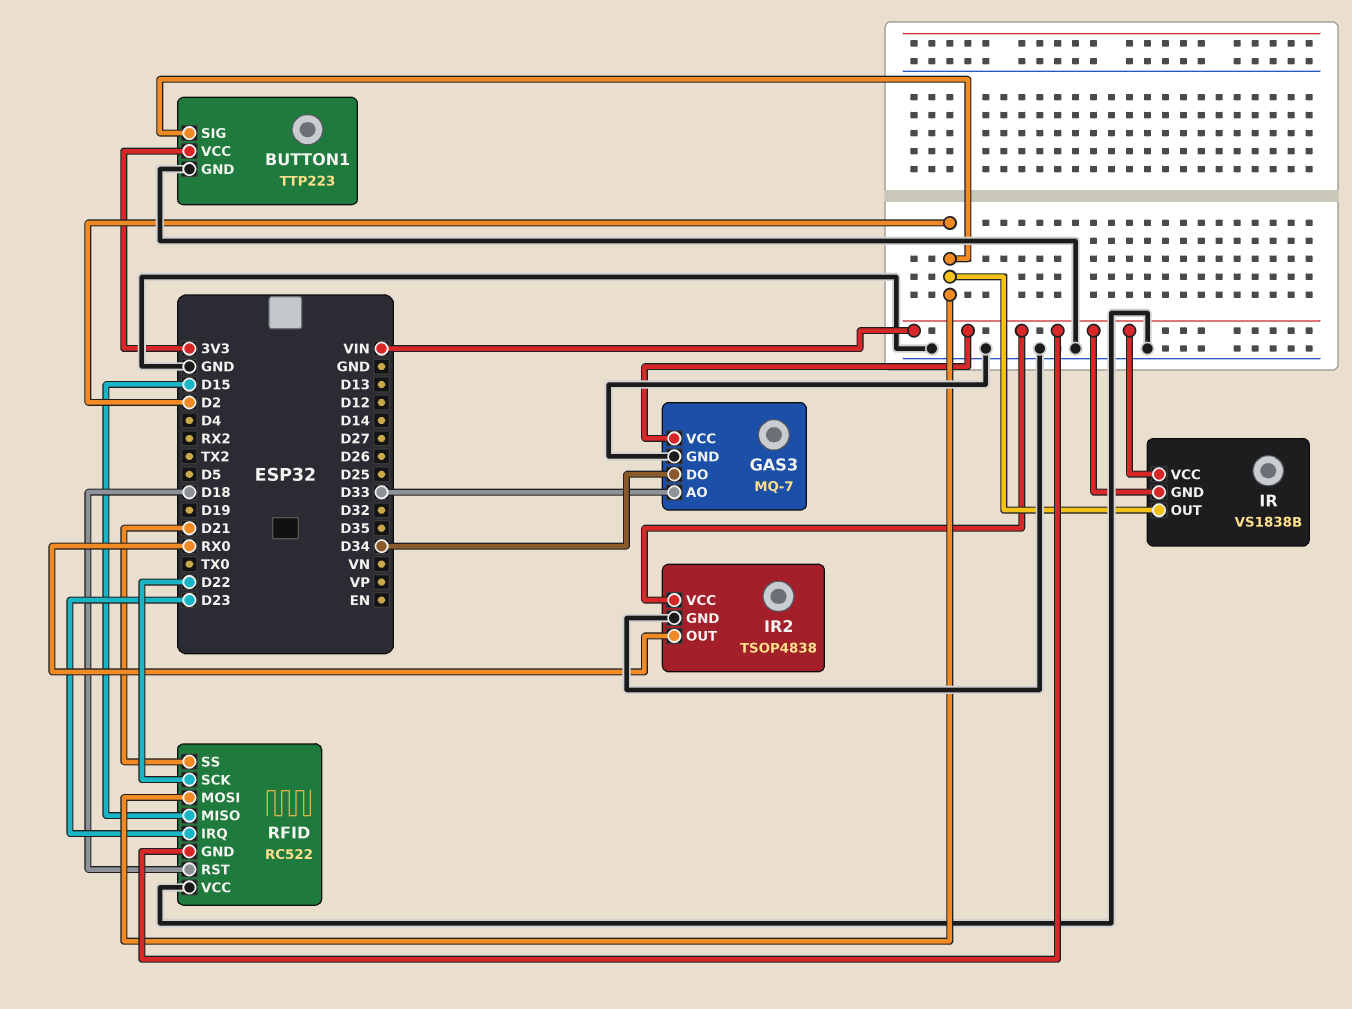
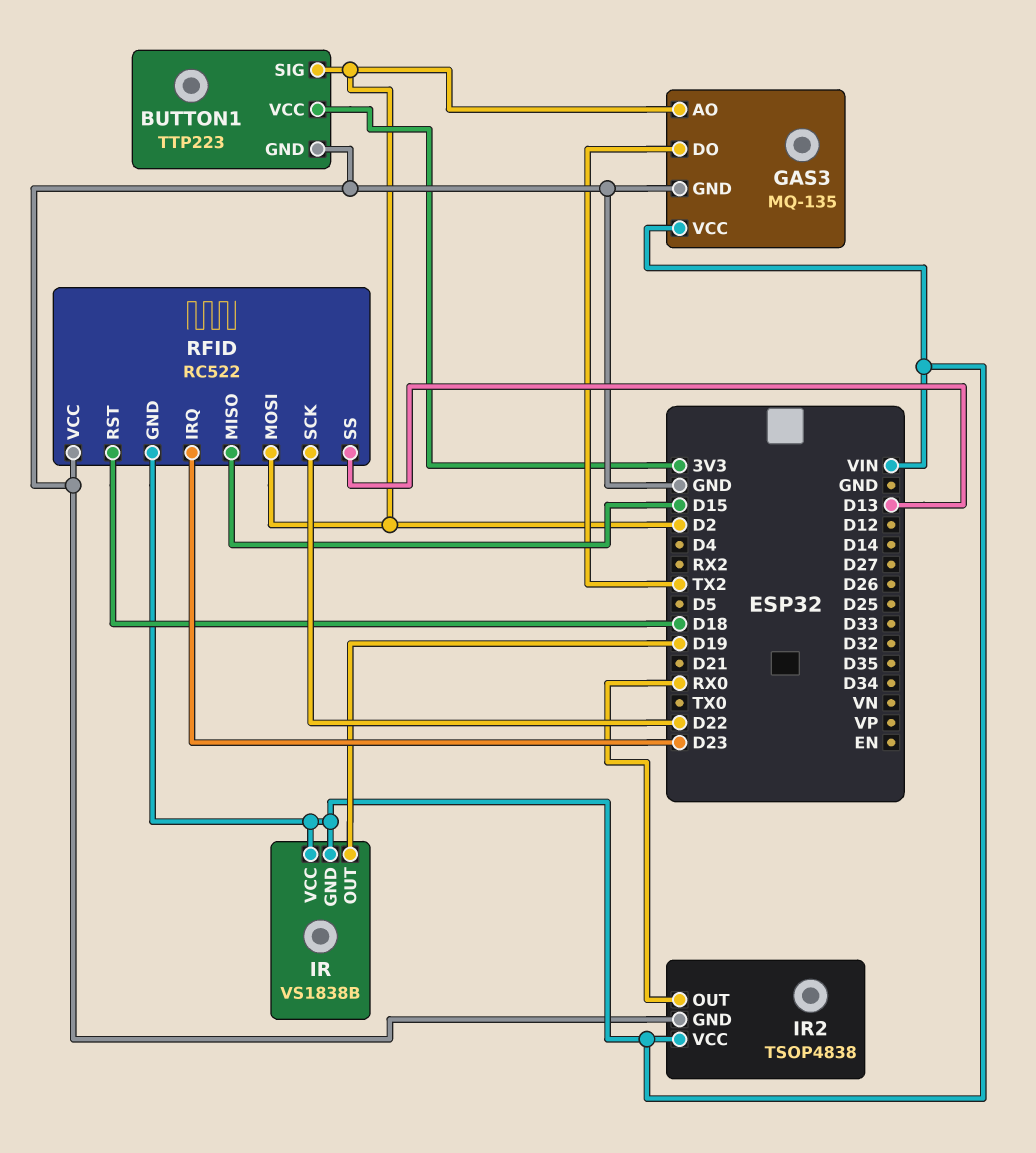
GAS3: MQ-7 -> MQ-135
GAS3 pin AO: D33 -> D2
GAS3 pin DO: D34 -> TX2
IR pin OUT: D2 -> D19
RFID pin SS: D21 -> D13

